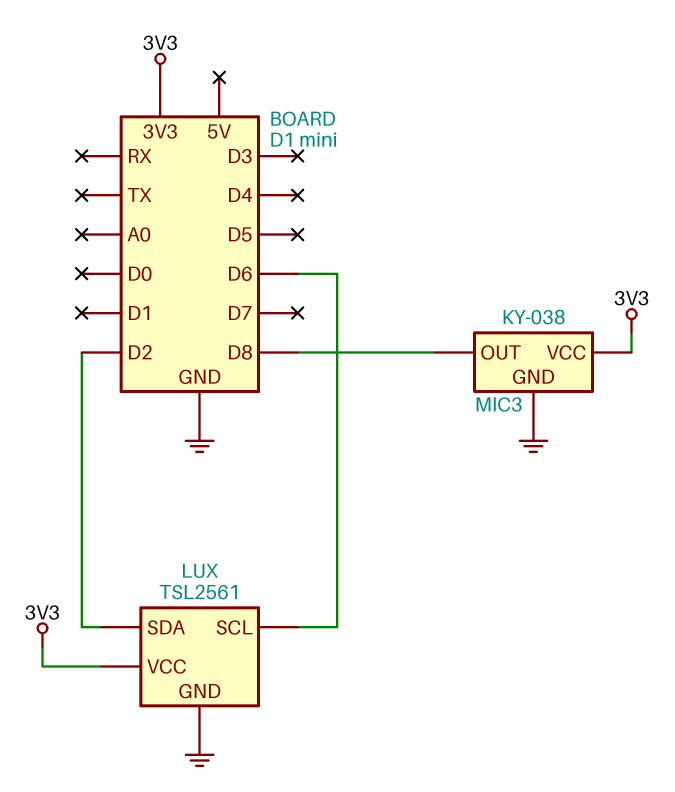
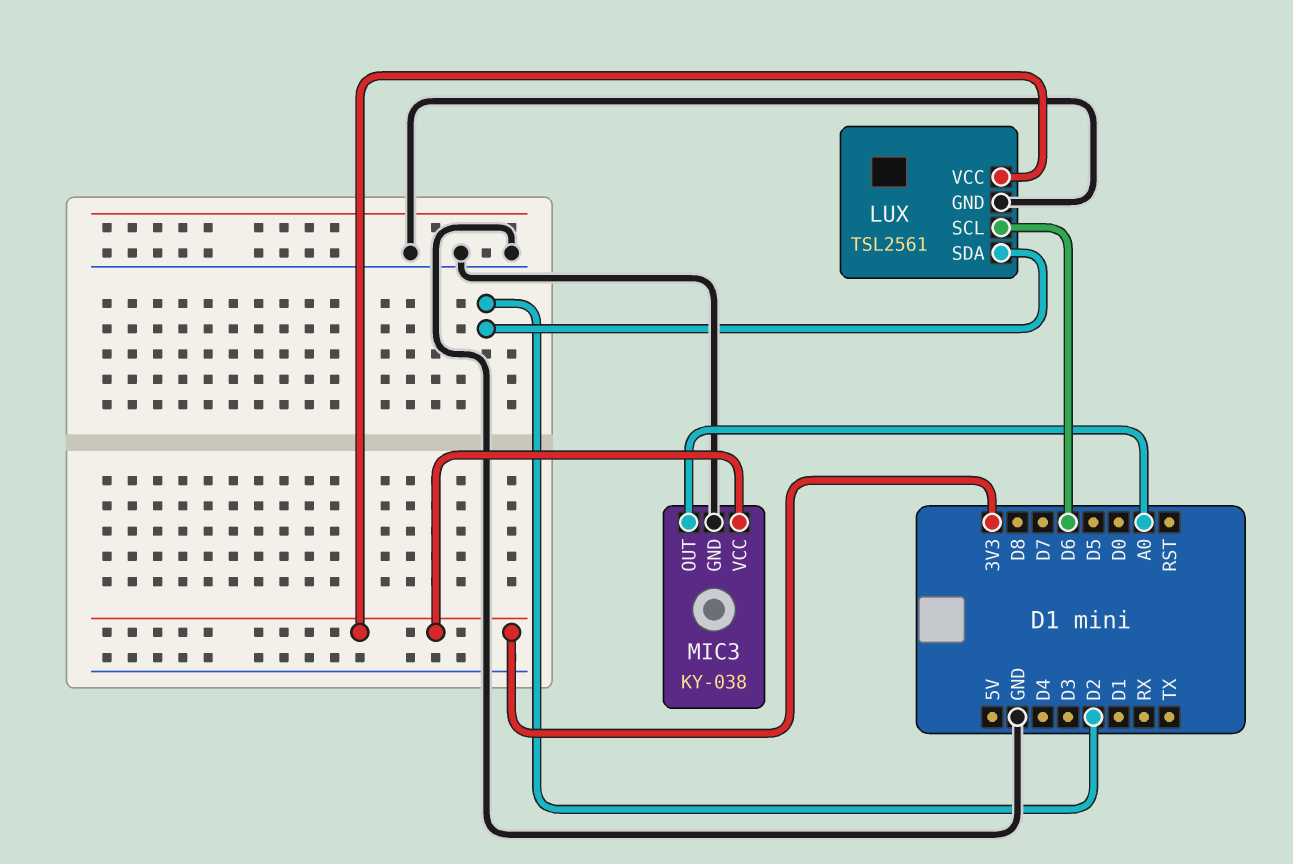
MIC3 pin OUT: D8 -> A0

